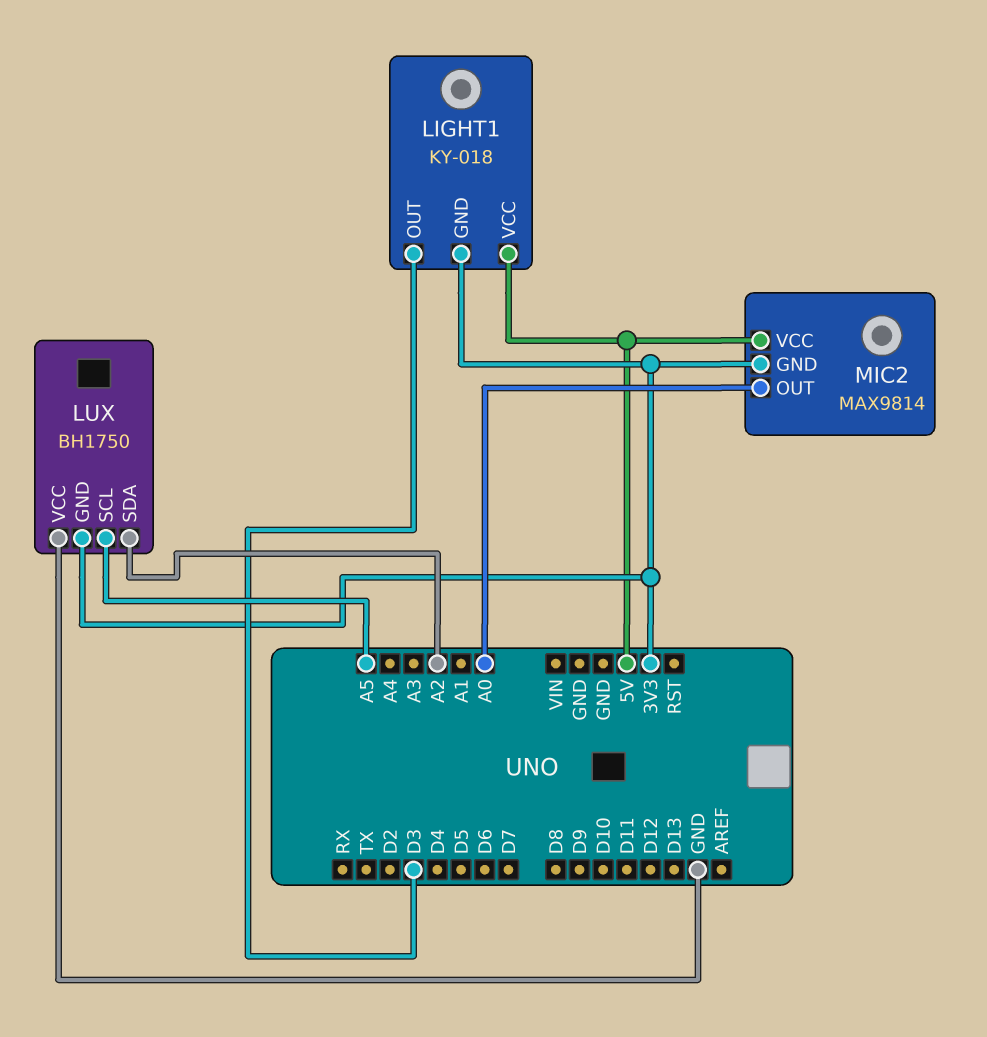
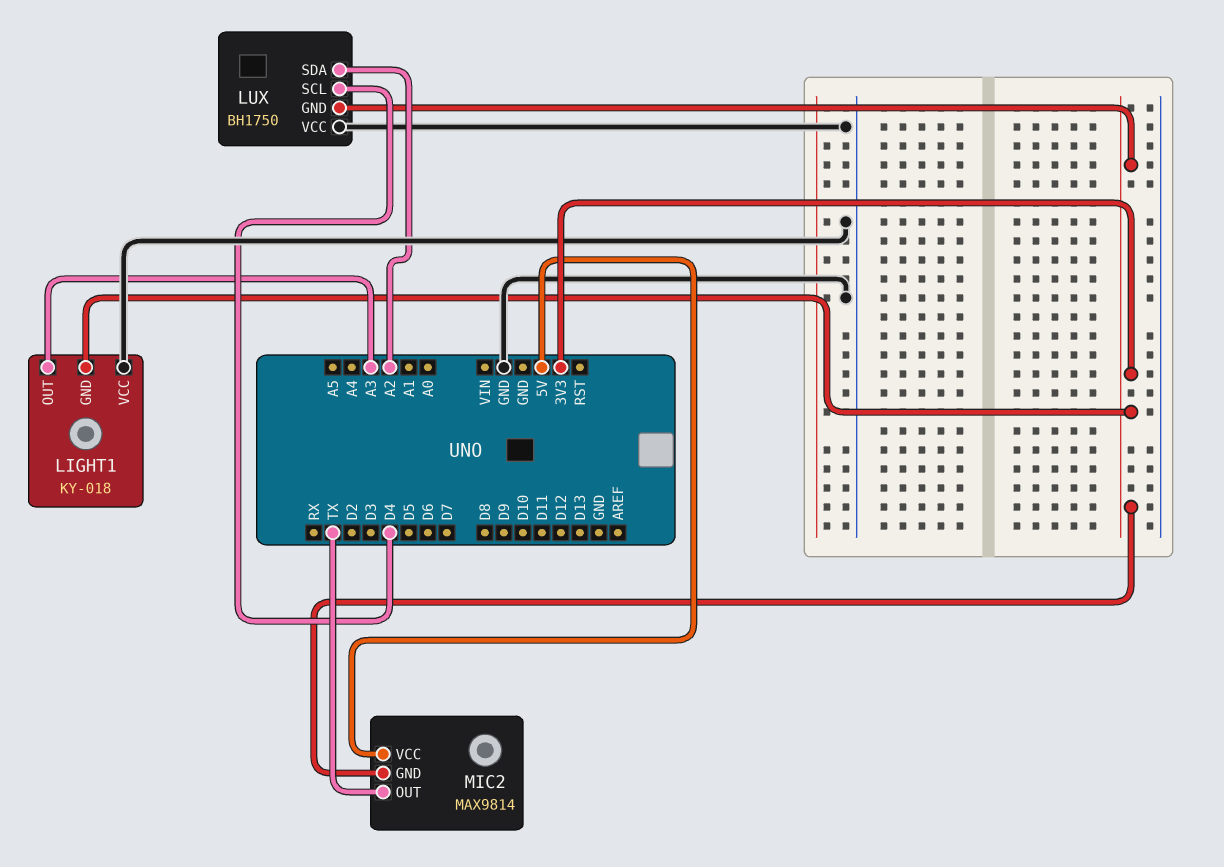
LIGHT1 pin OUT: D3 -> A3
LIGHT1 pin VCC: 5V -> GND
LUX pin SCL: A5 -> D4
MIC2 pin OUT: A0 -> TX

